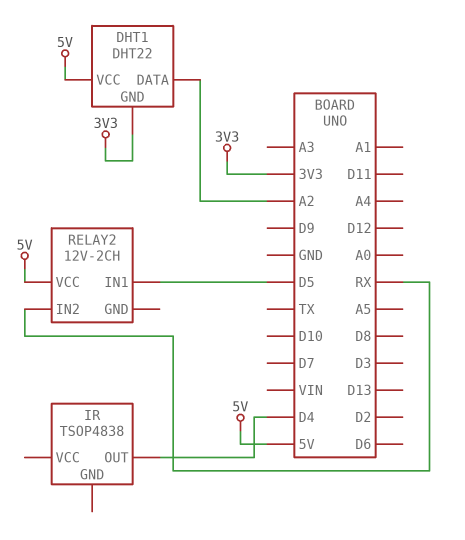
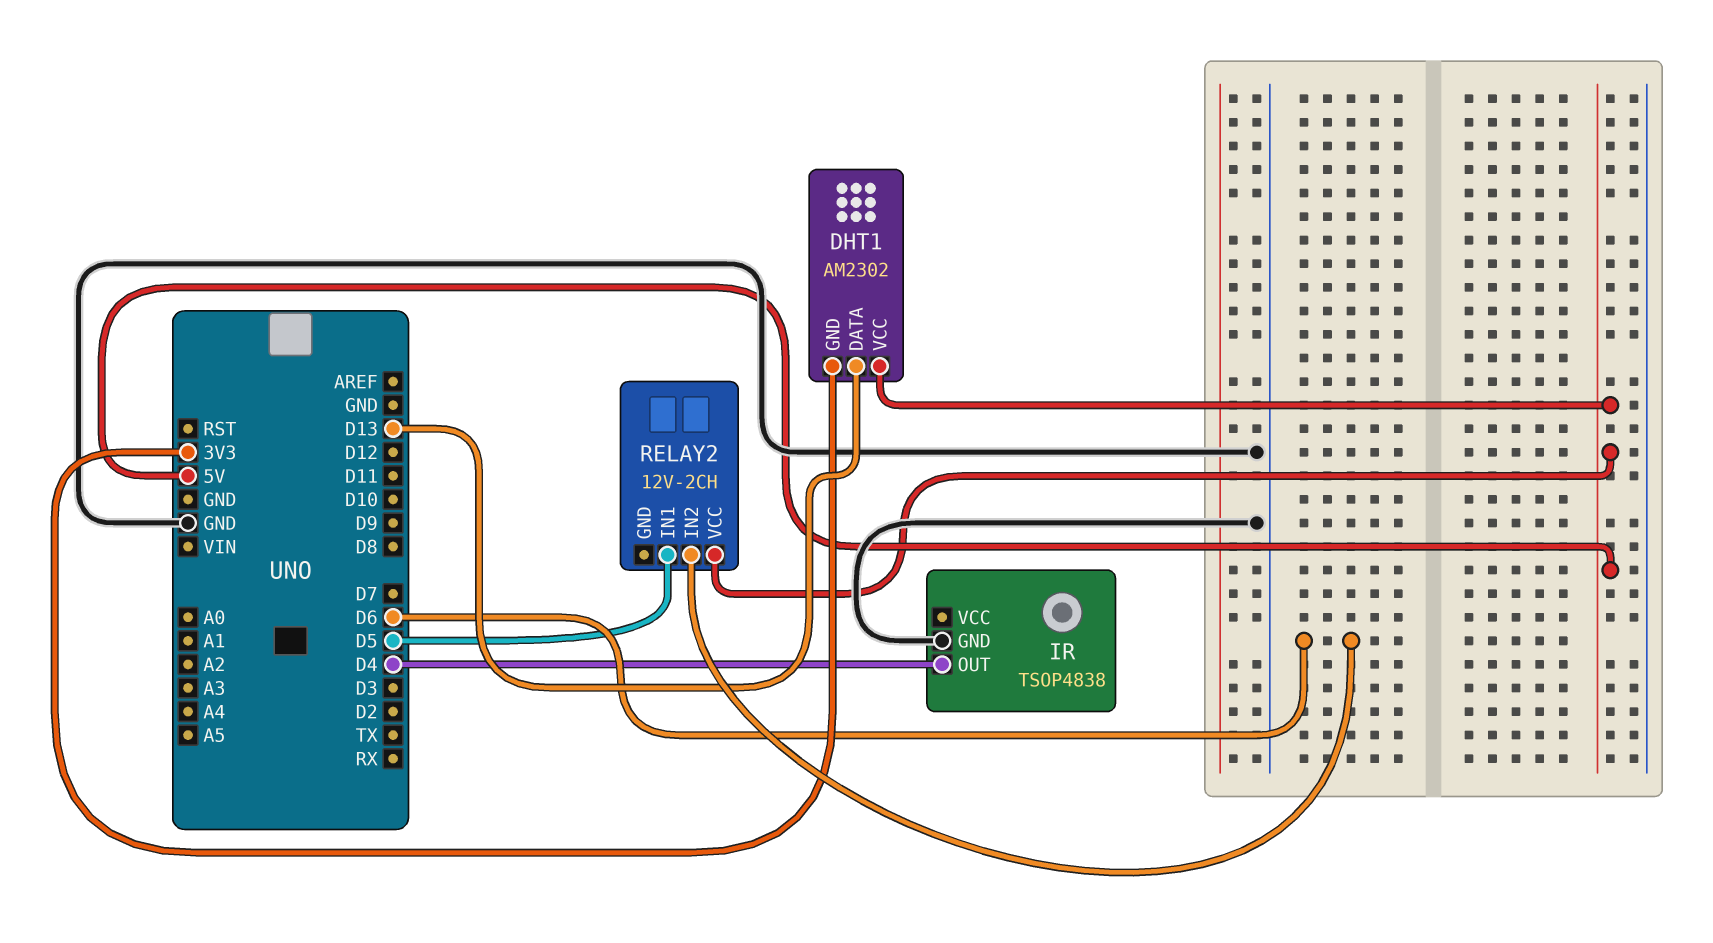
DHT1: DHT22 -> AM2302
DHT1 pin DATA: A2 -> D13
IR pin GND: none -> GND
RELAY2 pin IN2: RX -> D6

